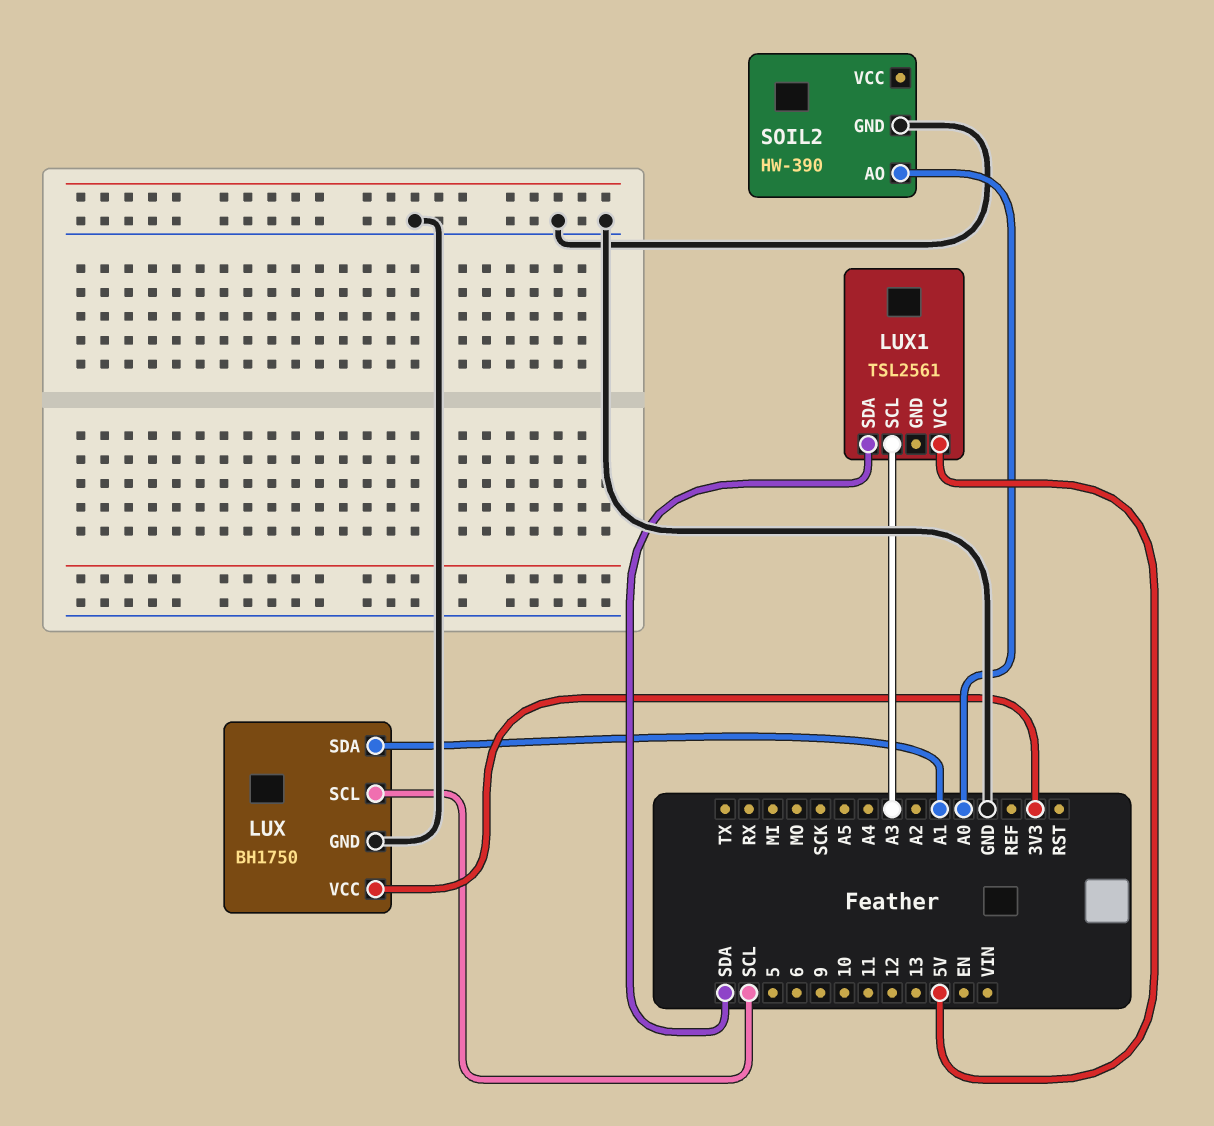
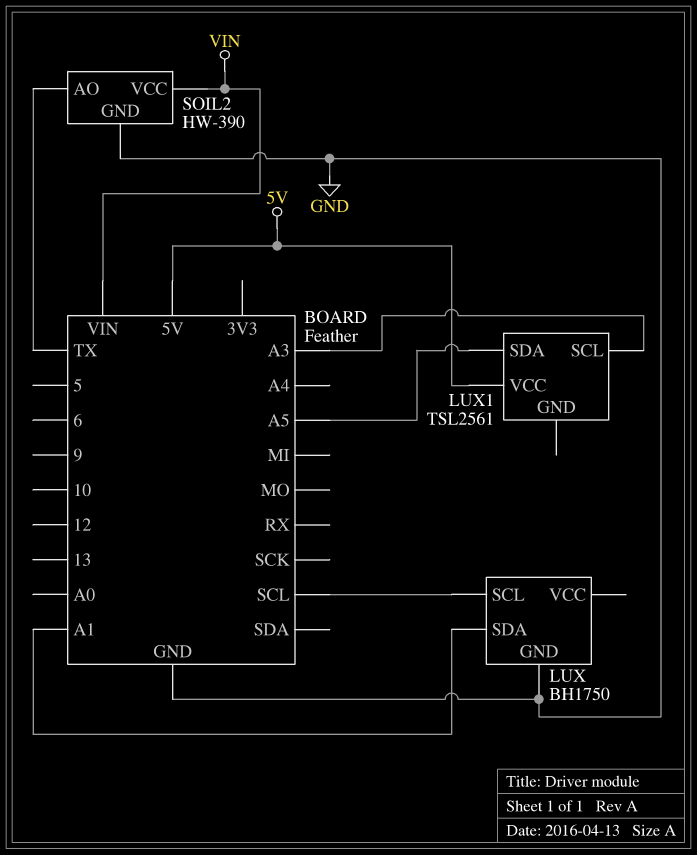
LUX pin VCC: 3V3 -> none
LUX1 pin SDA: SDA -> A5
SOIL2 pin AO: A0 -> TX
SOIL2 pin VCC: none -> VIN

